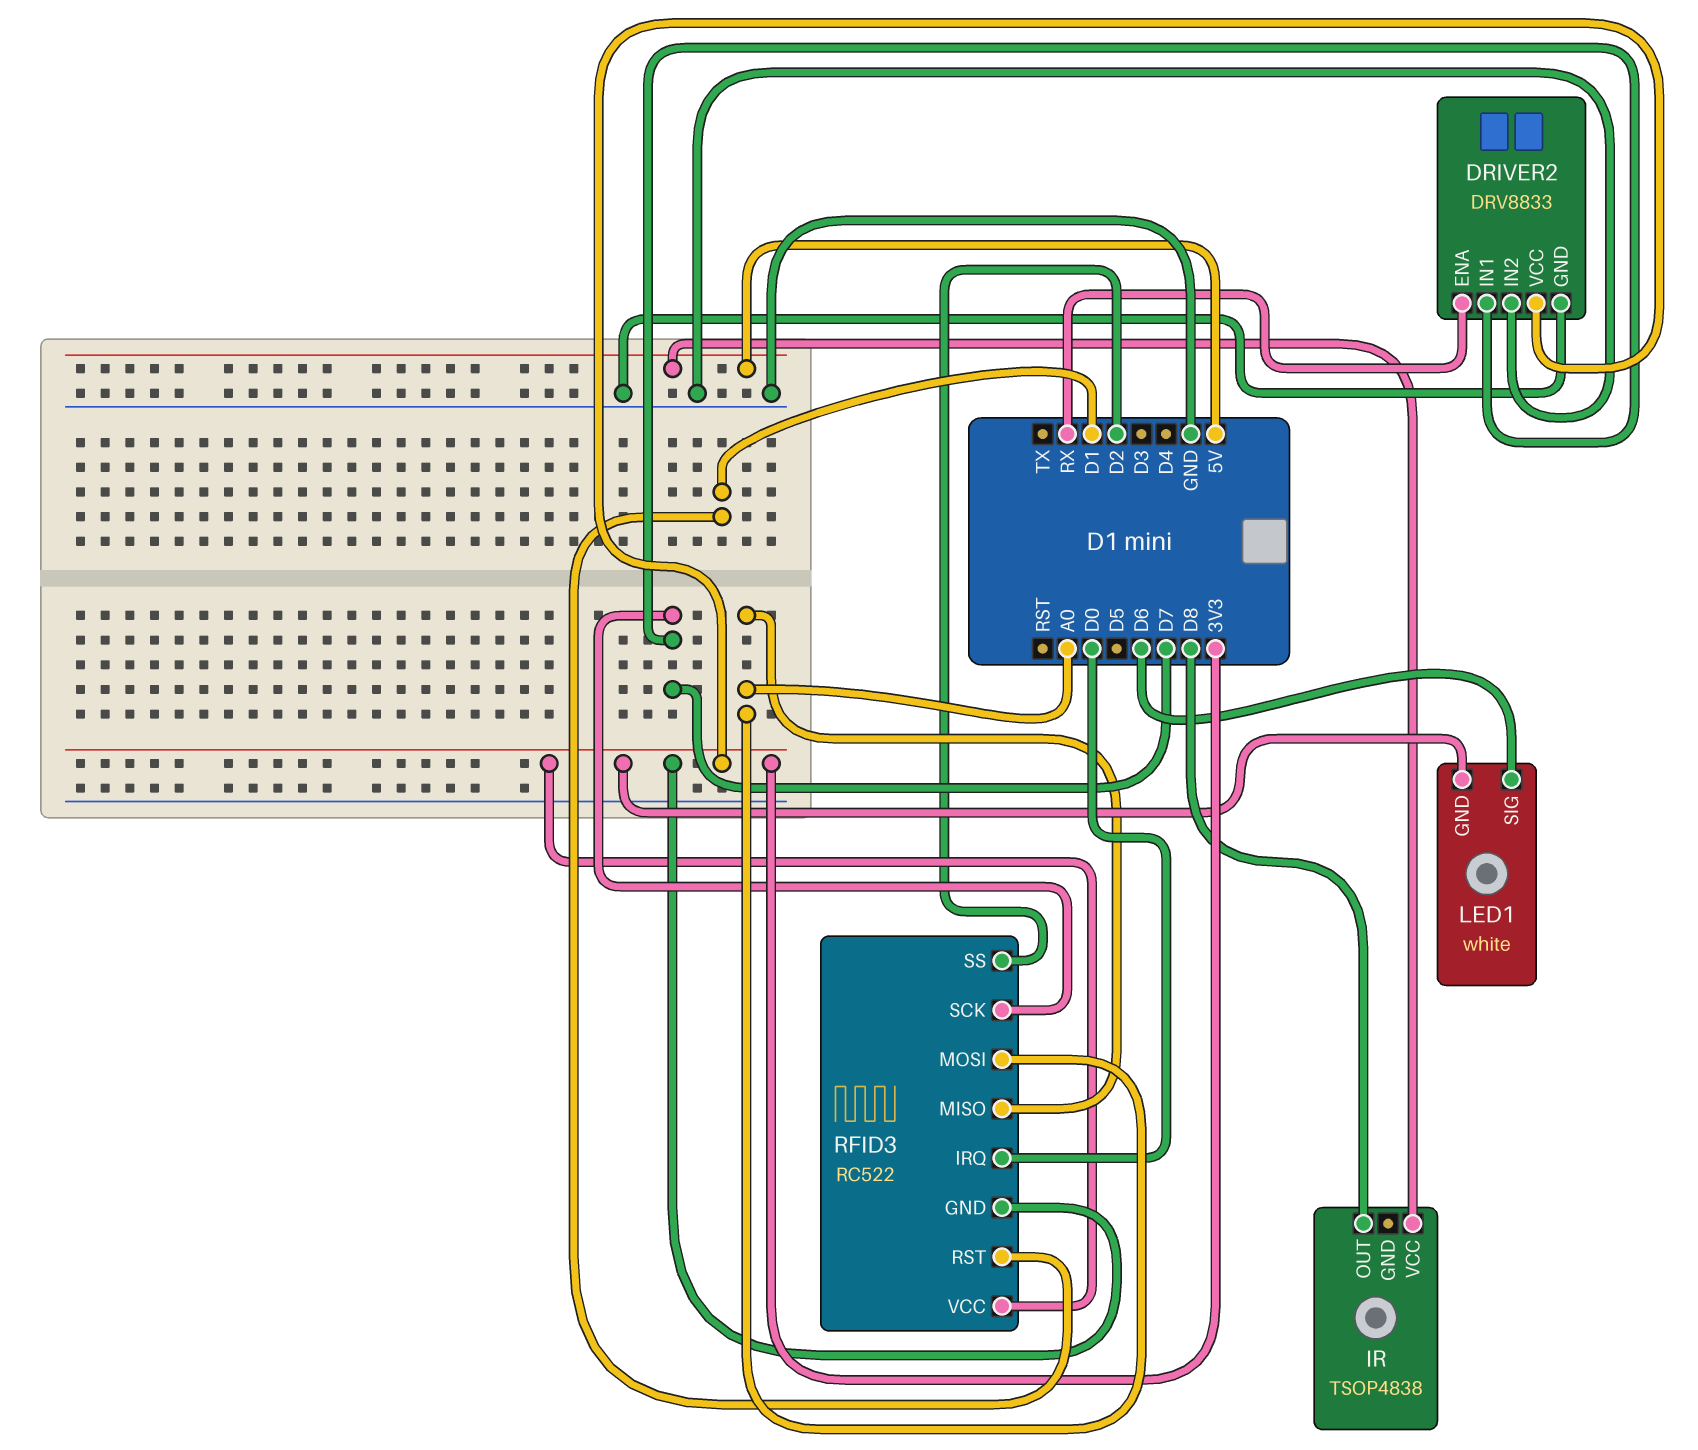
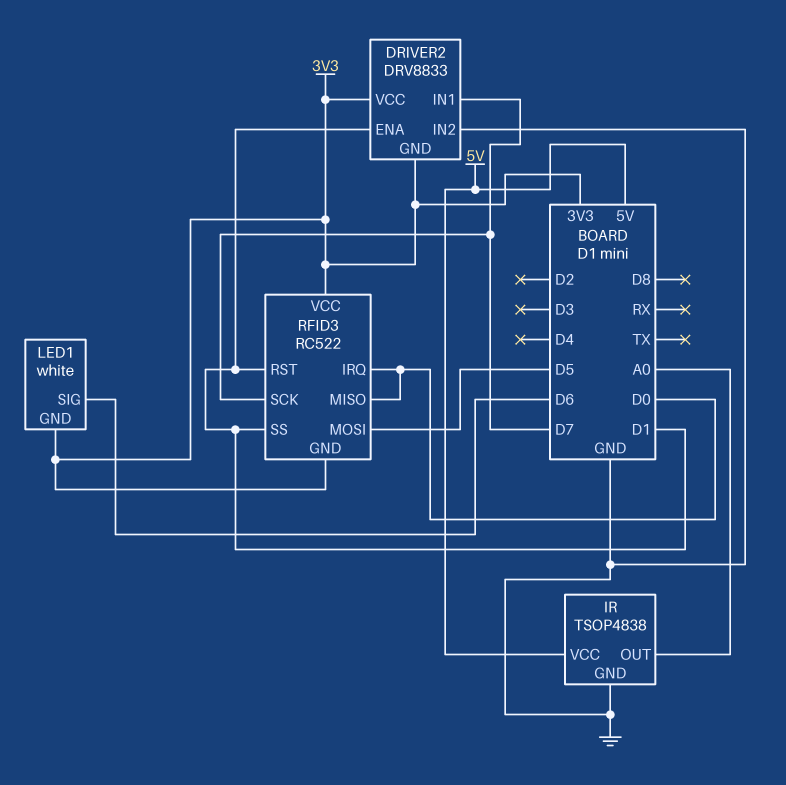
DRIVER2 pin ENA: RX -> D1
DRIVER2 pin GND: GND -> 3V3
IR pin GND: none -> GND
IR pin OUT: D8 -> A0
RFID3 pin MISO: A0 -> D0
RFID3 pin MOSI: A0 -> D5
RFID3 pin SS: D2 -> D1

